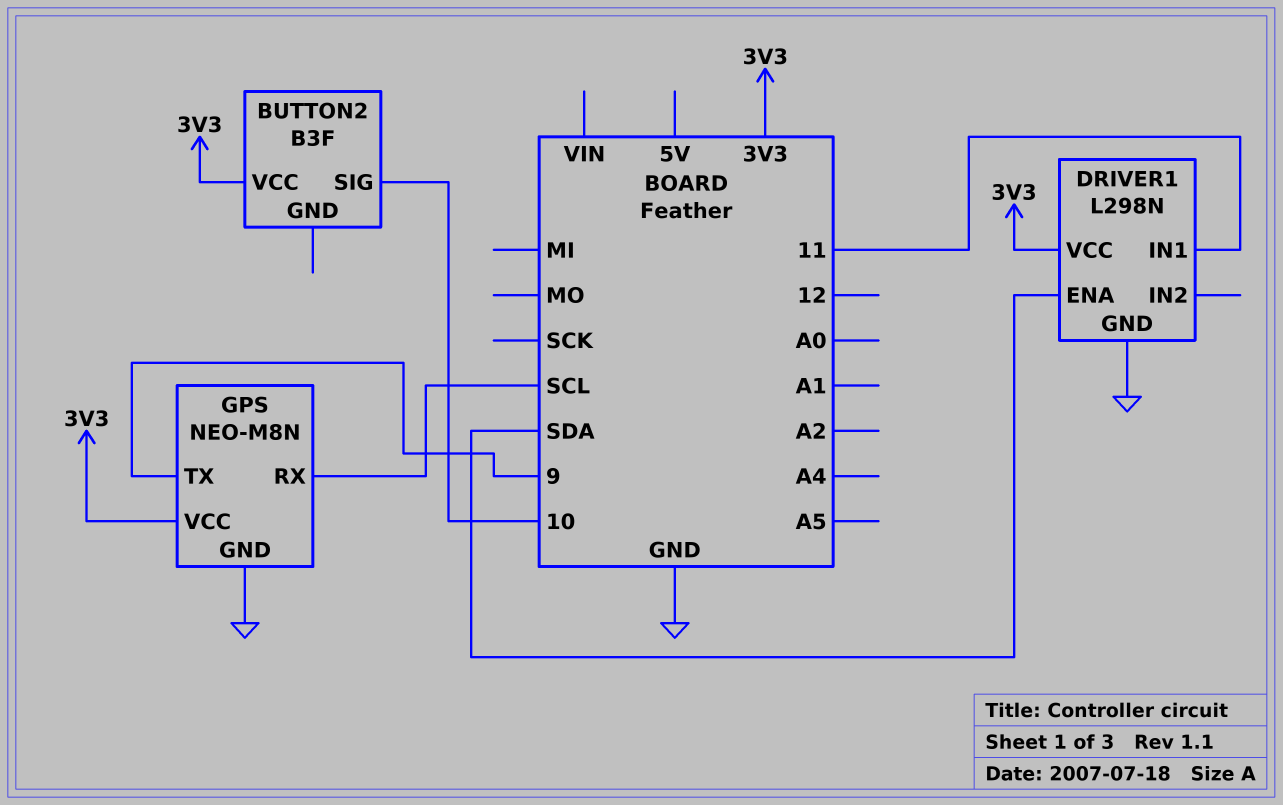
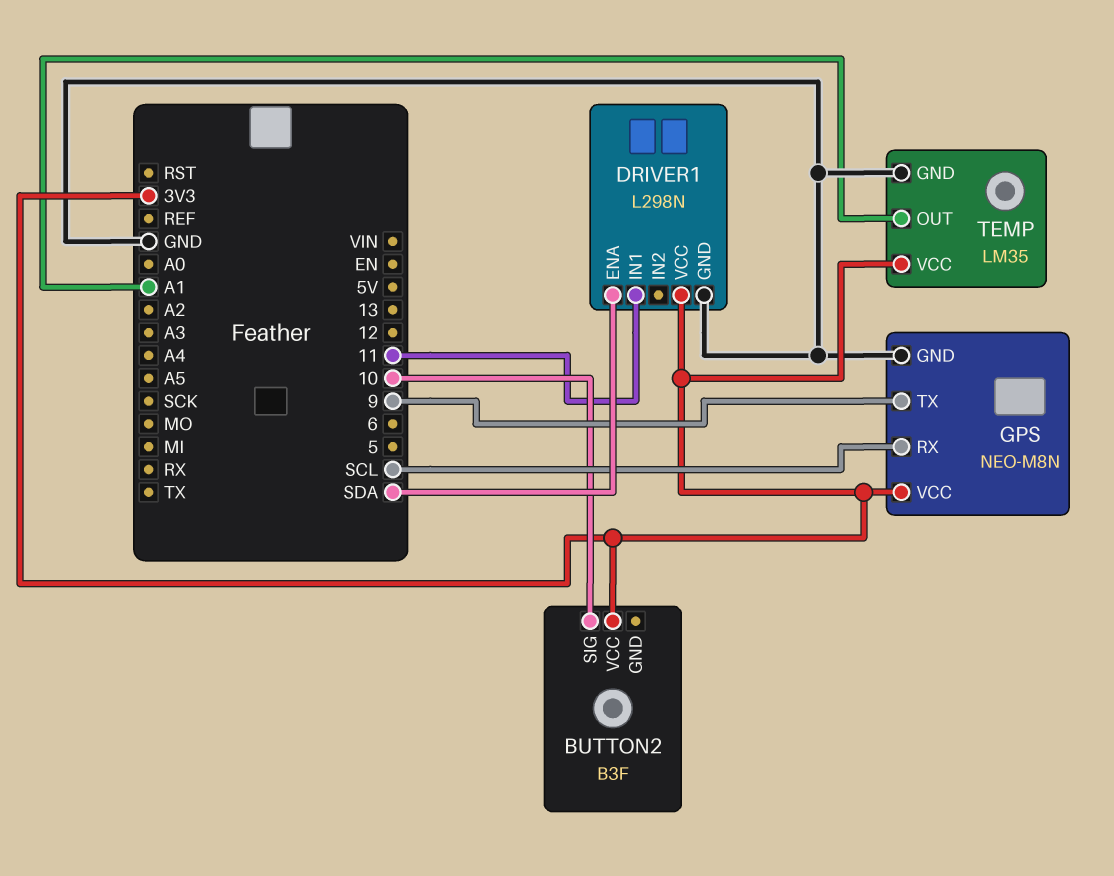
TEMP: none -> LM35
TEMP pin GND: none -> GND
TEMP pin OUT: none -> A1
TEMP pin VCC: none -> 3V3

